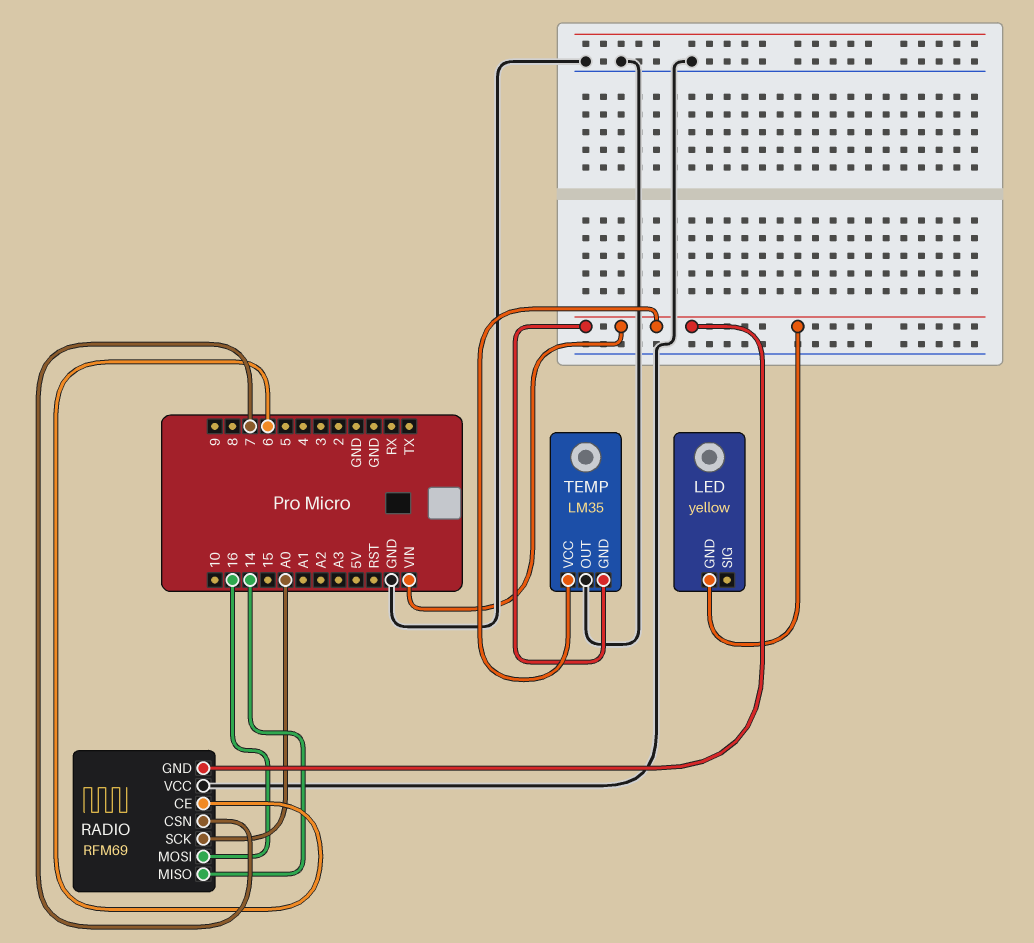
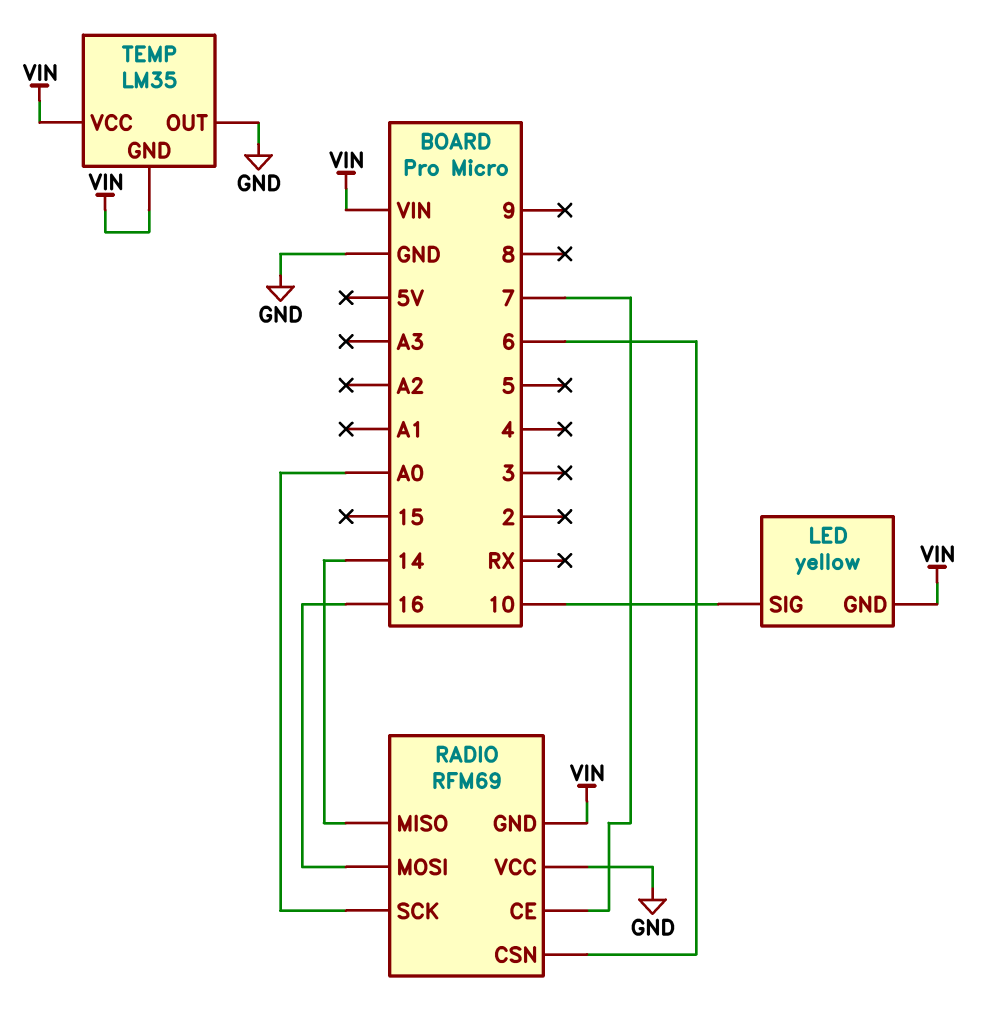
LED pin SIG: none -> 10
RADIO pin CE: 6 -> 7
RADIO pin CSN: 7 -> 6

